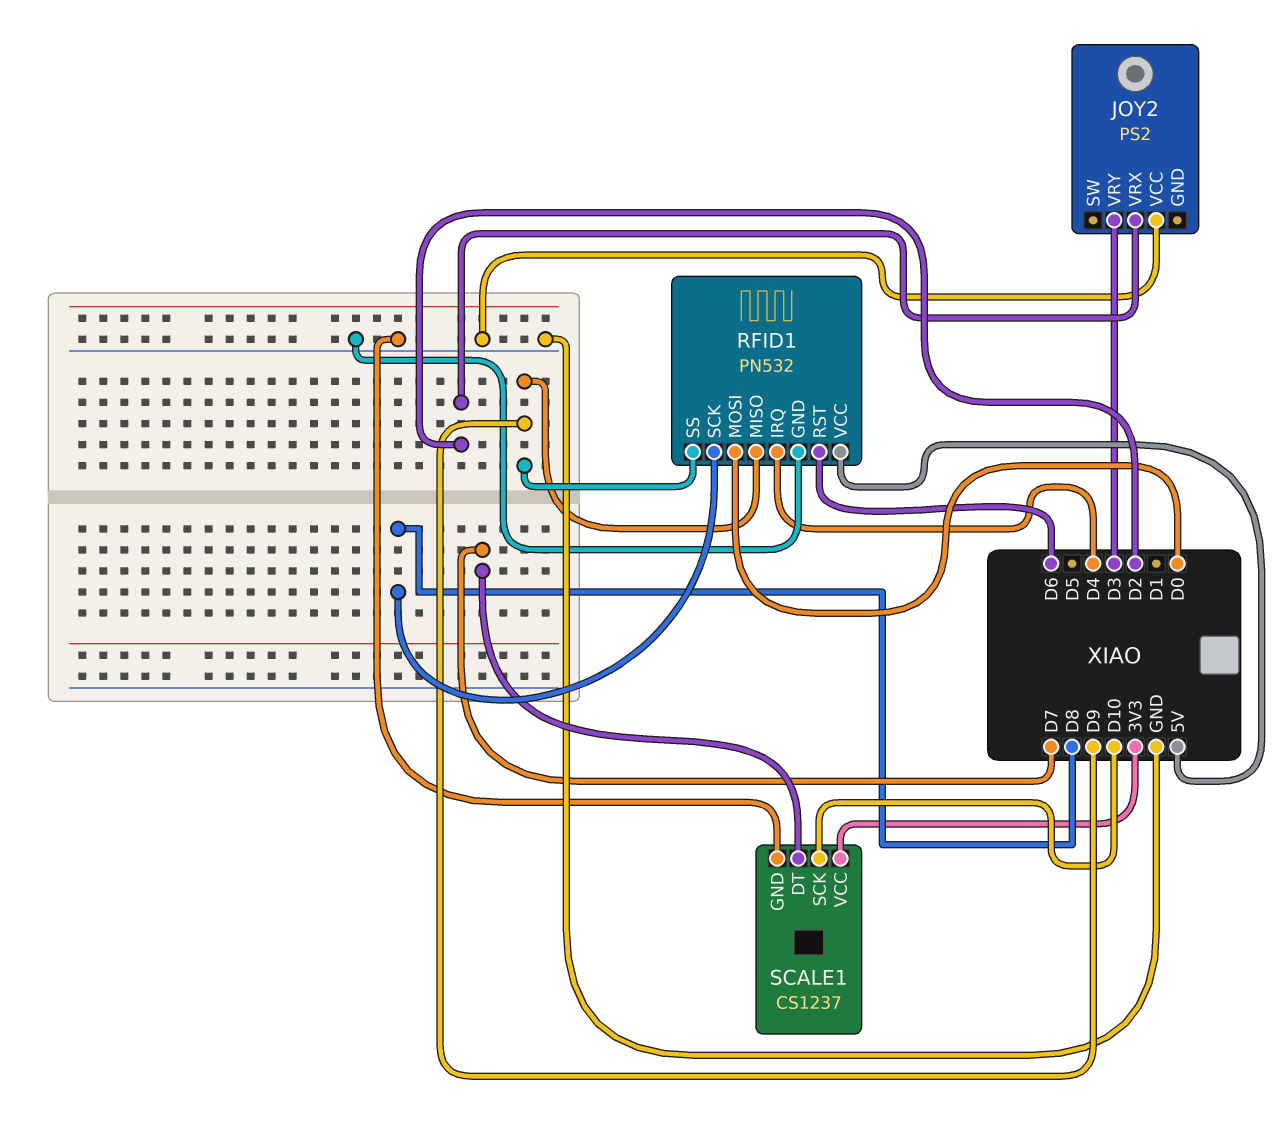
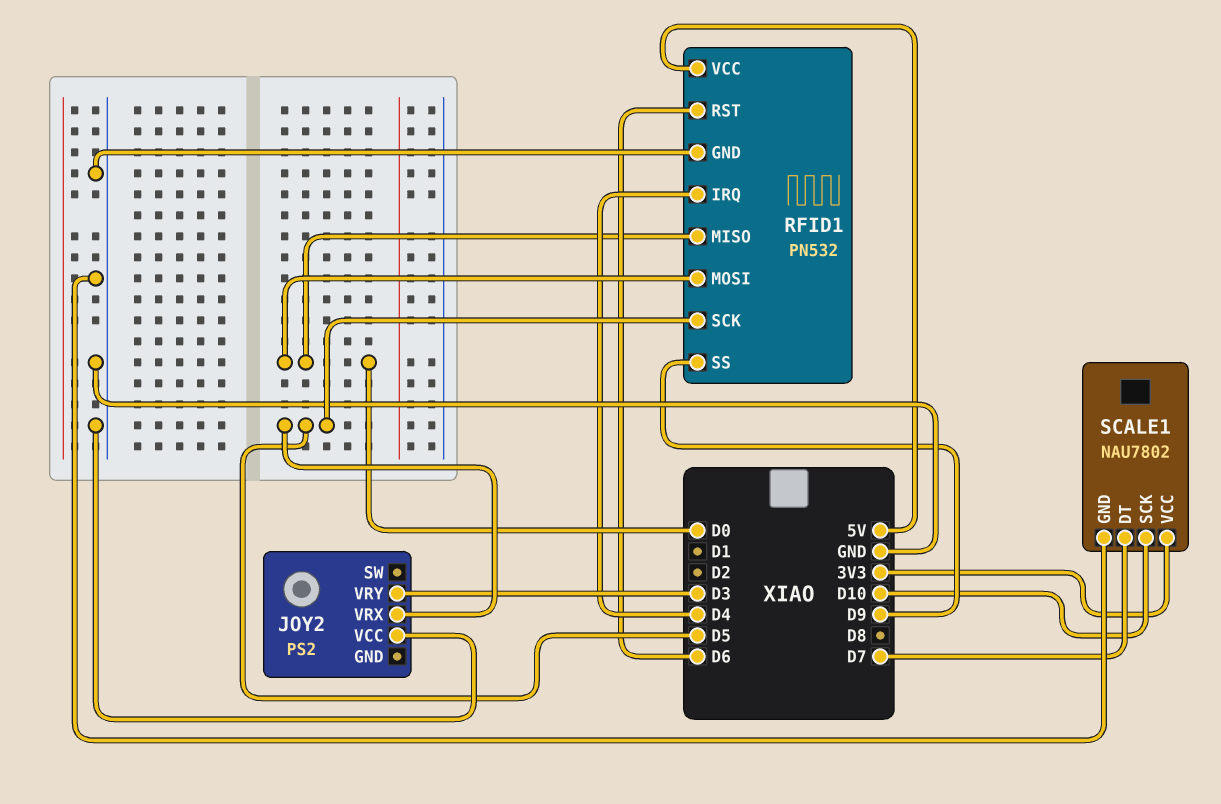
JOY2 pin VRX: D2 -> D5
RFID1 pin MISO: D9 -> D0
RFID1 pin SCK: D8 -> D5
SCALE1: CS1237 -> NAU7802

